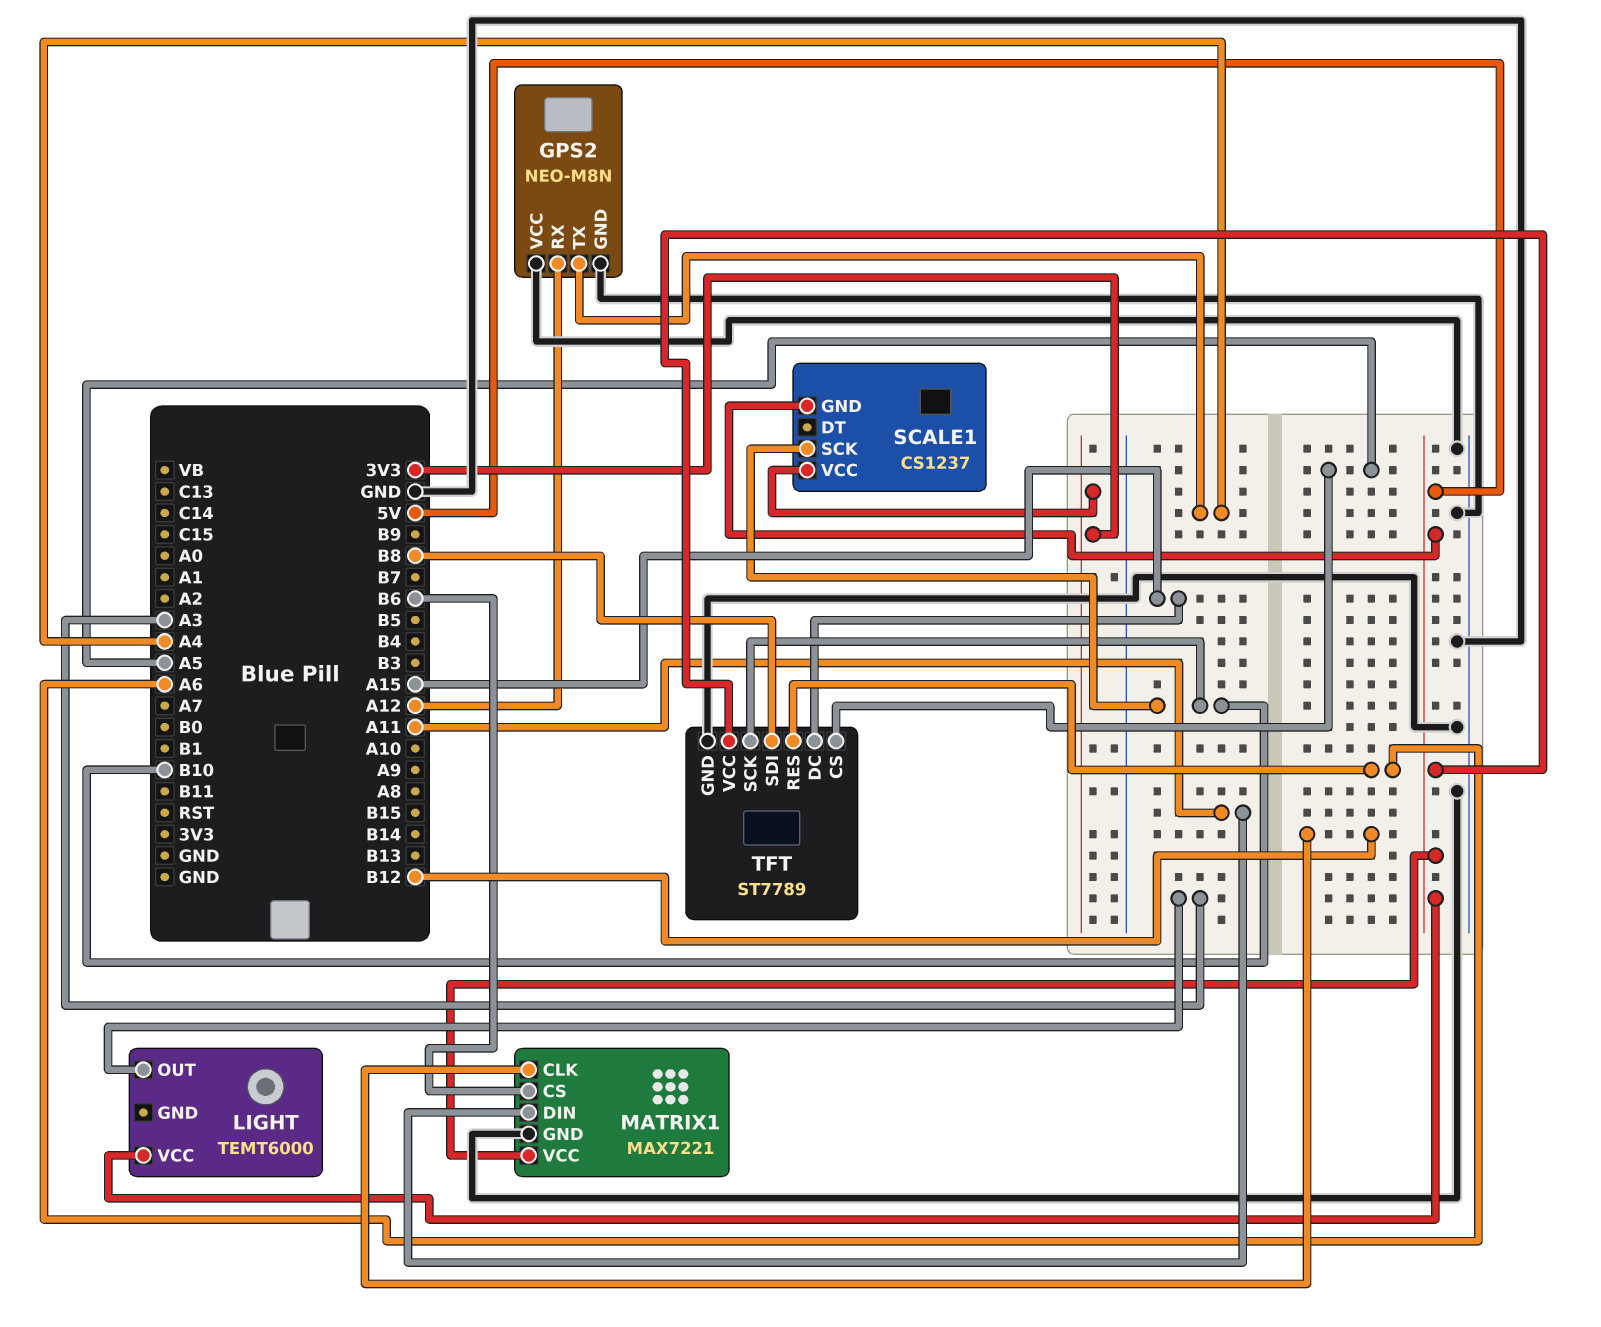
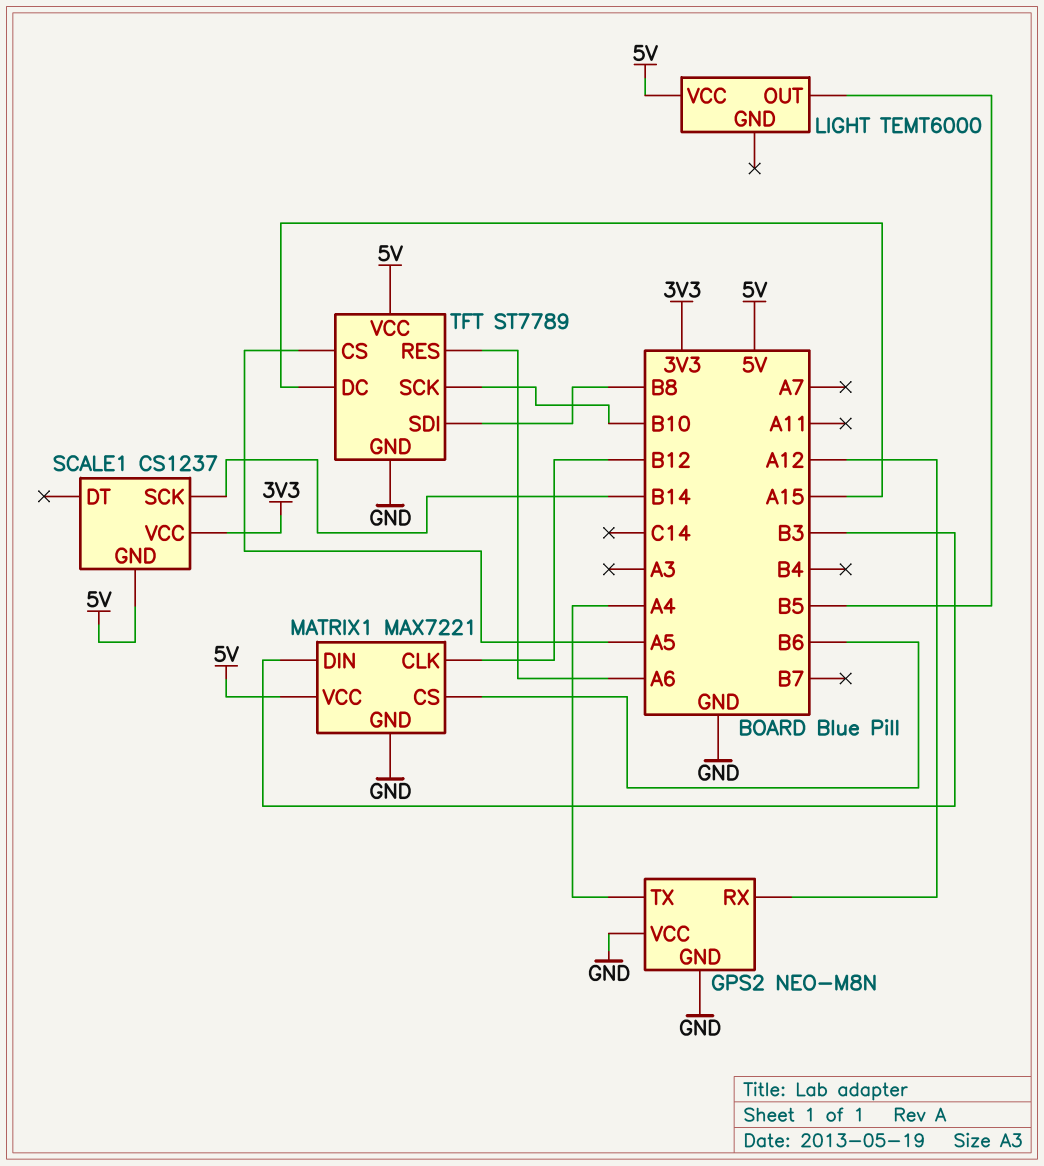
LIGHT pin OUT: A3 -> B5
MATRIX1 pin DIN: A11 -> B3
SCALE1 pin SCK: B10 -> B14

